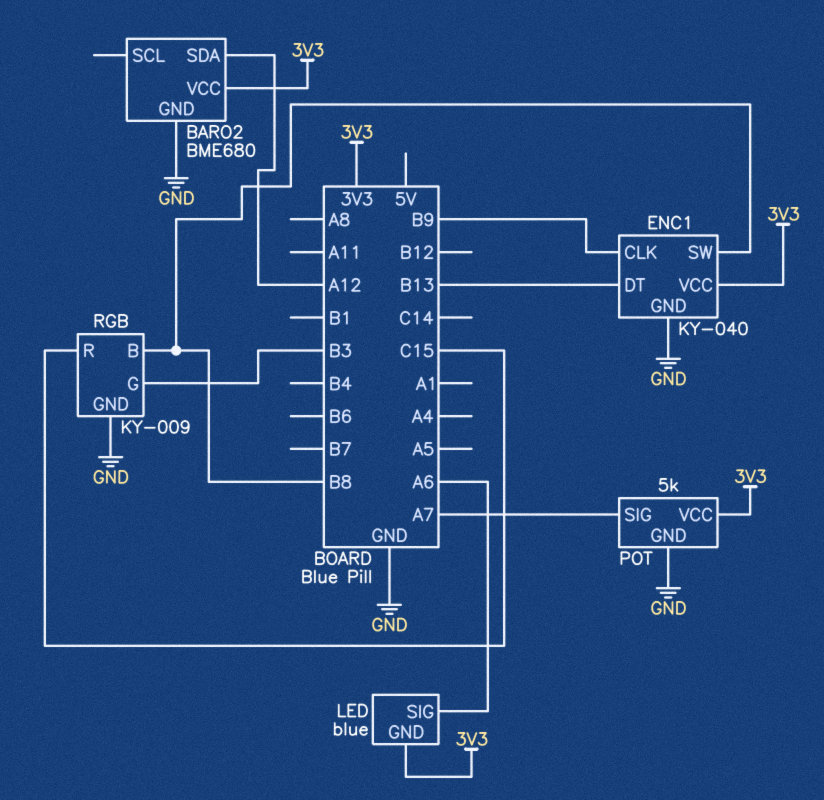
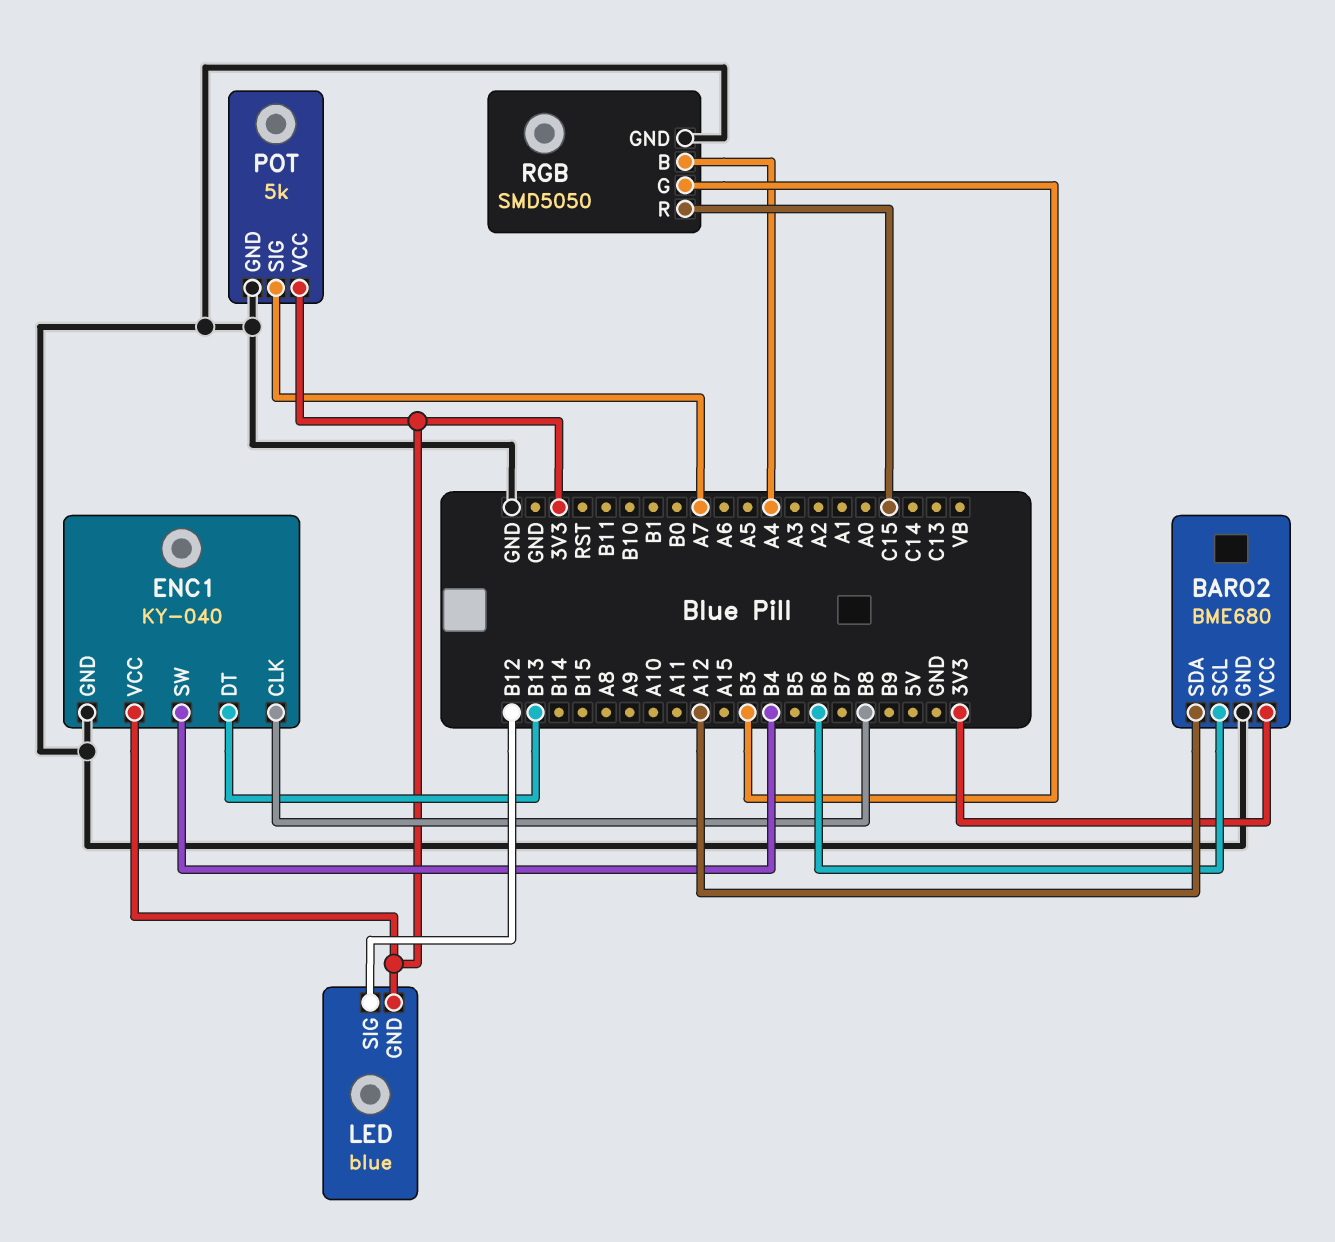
BARO2 pin SCL: none -> B6
ENC1 pin CLK: B9 -> B8
ENC1 pin SW: B8 -> B4
LED pin SIG: A6 -> B12
RGB: KY-009 -> SMD5050
RGB pin B: B8 -> A4

